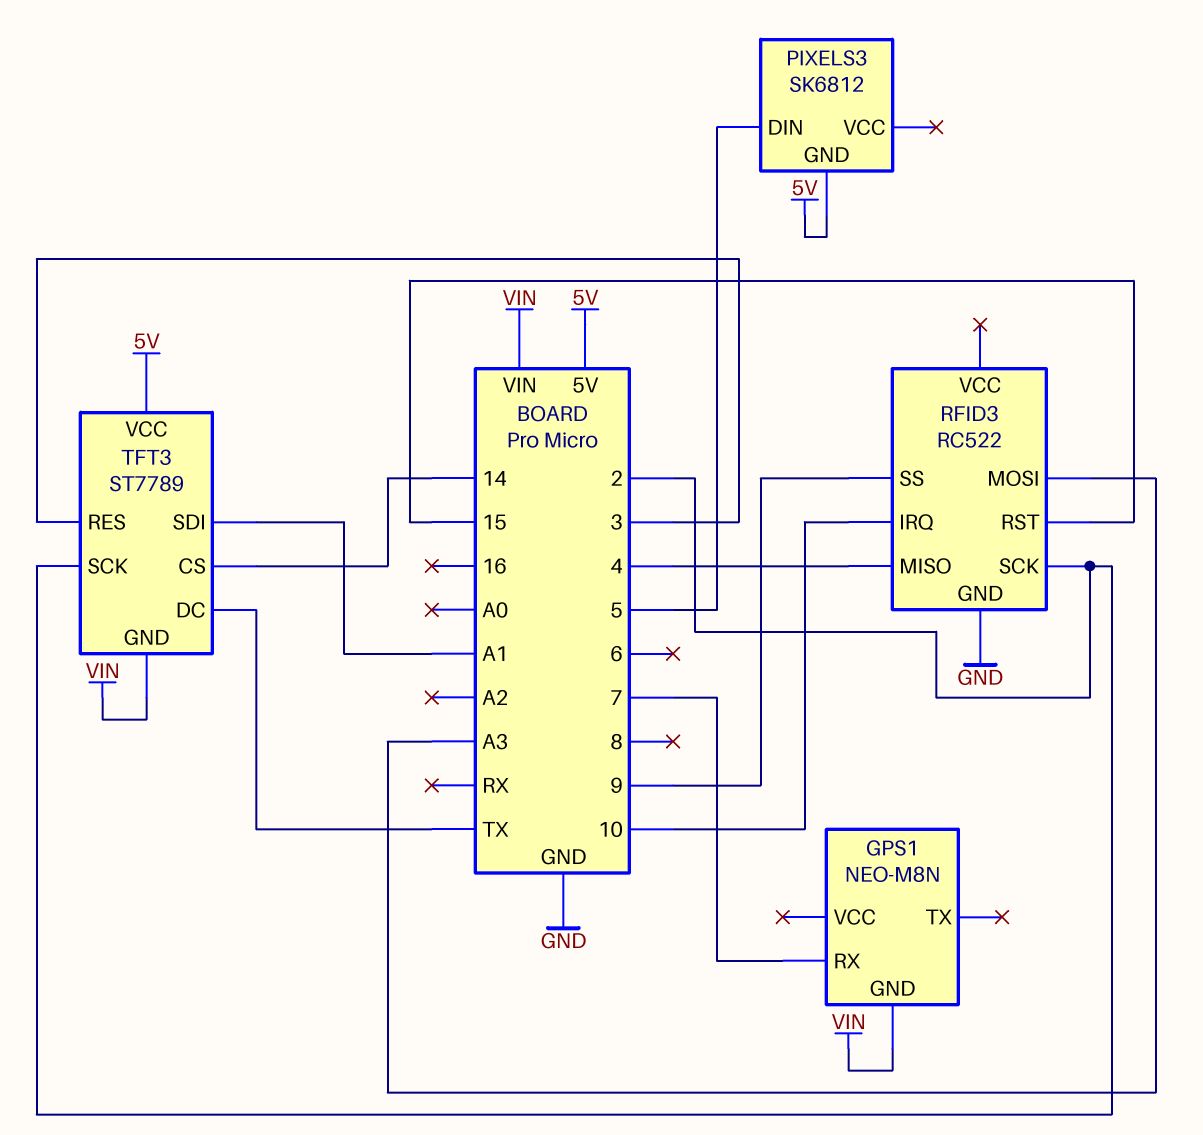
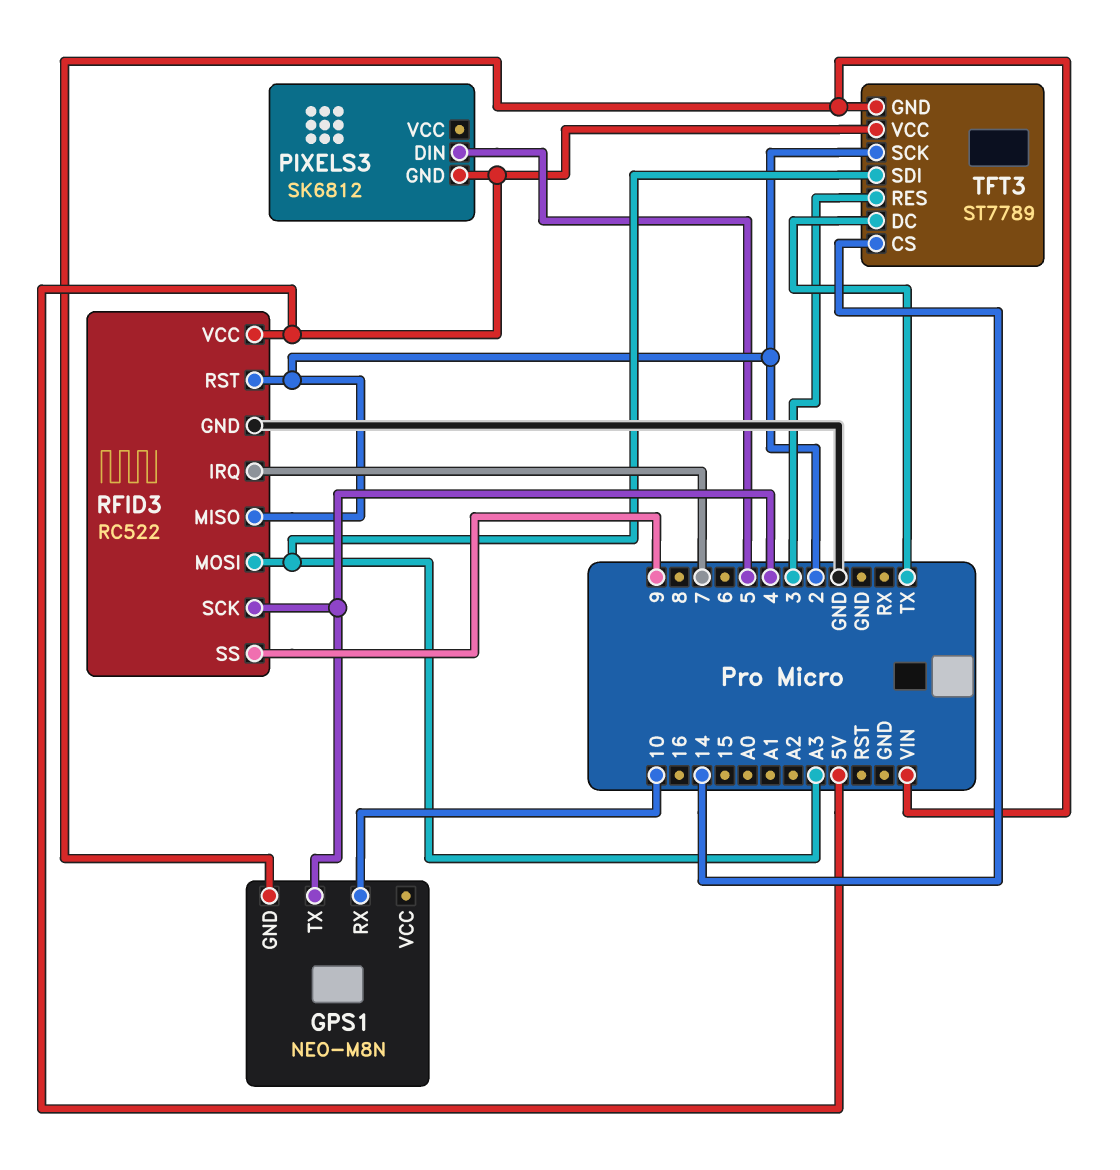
GPS1 pin RX: 7 -> 10
GPS1 pin TX: none -> 4
RFID3 pin IRQ: 10 -> 7
RFID3 pin MISO: 4 -> 2
RFID3 pin RST: 15 -> 2
RFID3 pin SCK: 2 -> 4
RFID3 pin VCC: none -> 5V
TFT3 pin SDI: A1 -> A3

